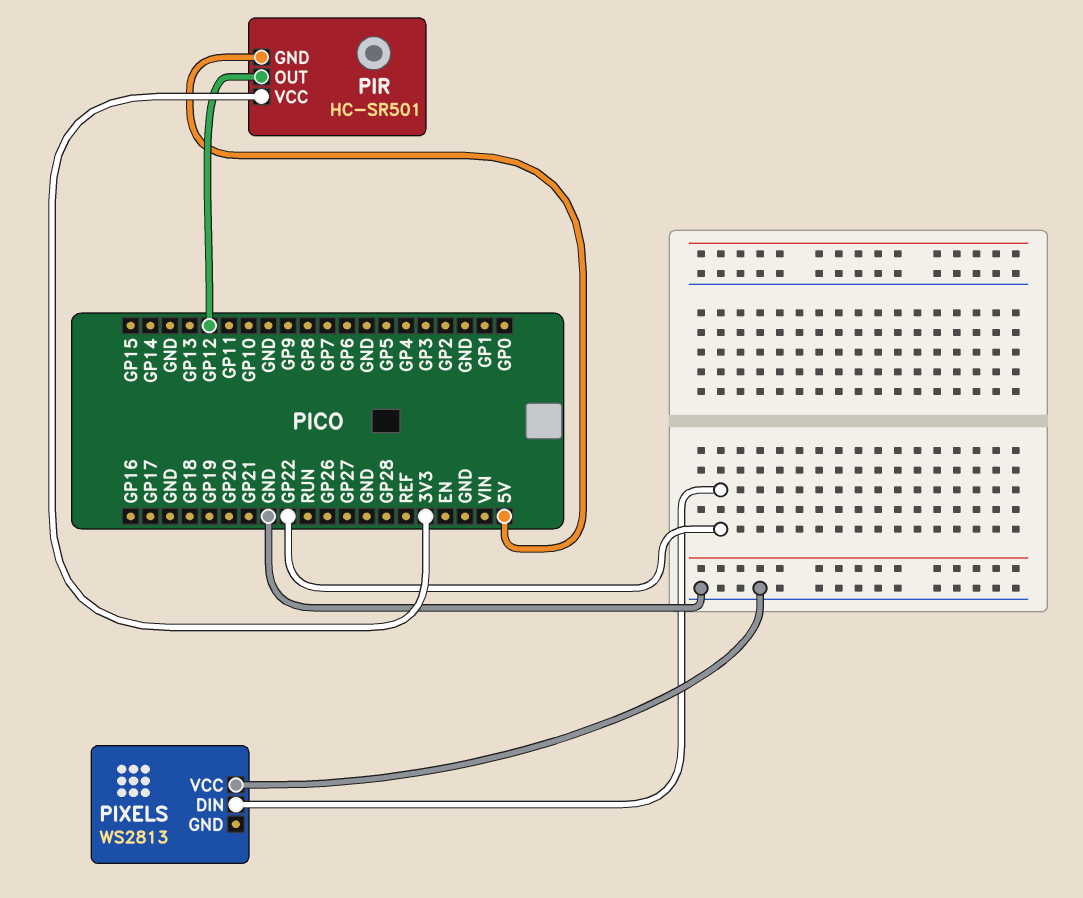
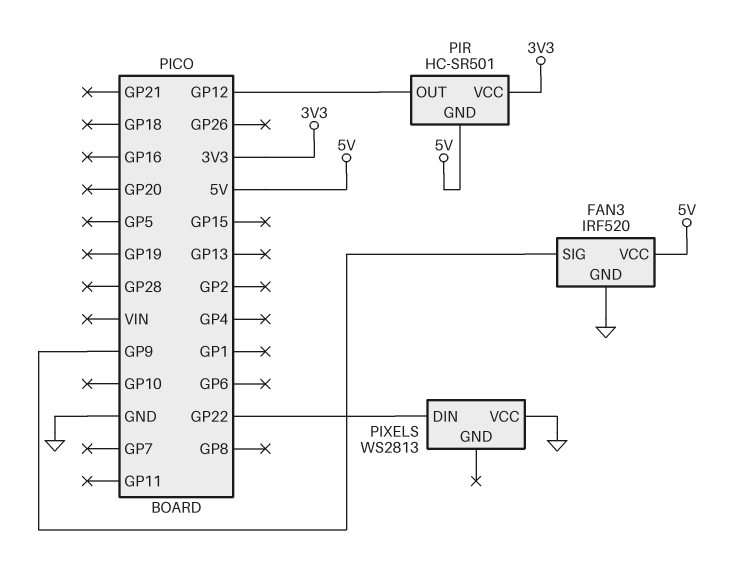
FAN3: none -> IRF520
FAN3 pin GND: none -> GND
FAN3 pin SIG: none -> GP9
FAN3 pin VCC: none -> 5V

